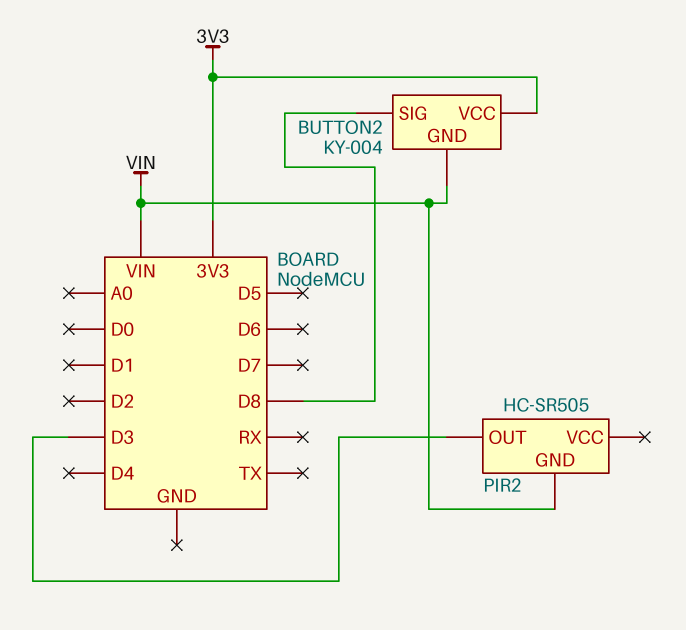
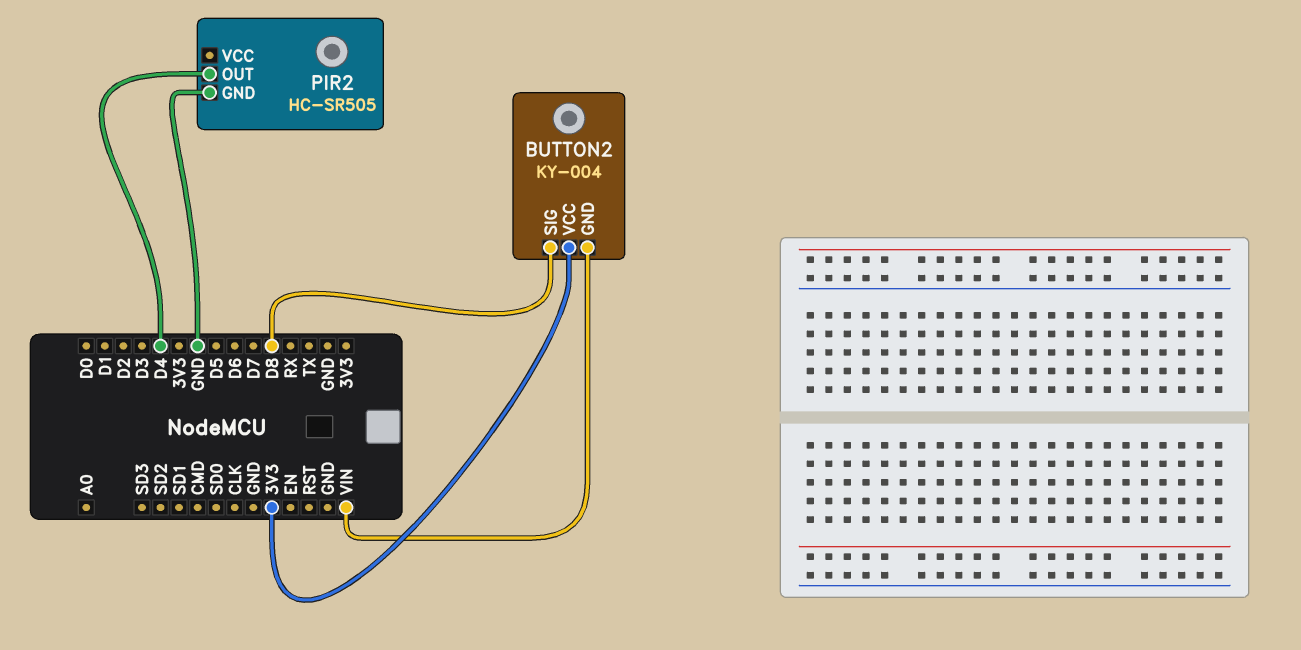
PIR2 pin GND: VIN -> GND
PIR2 pin OUT: D3 -> D4

